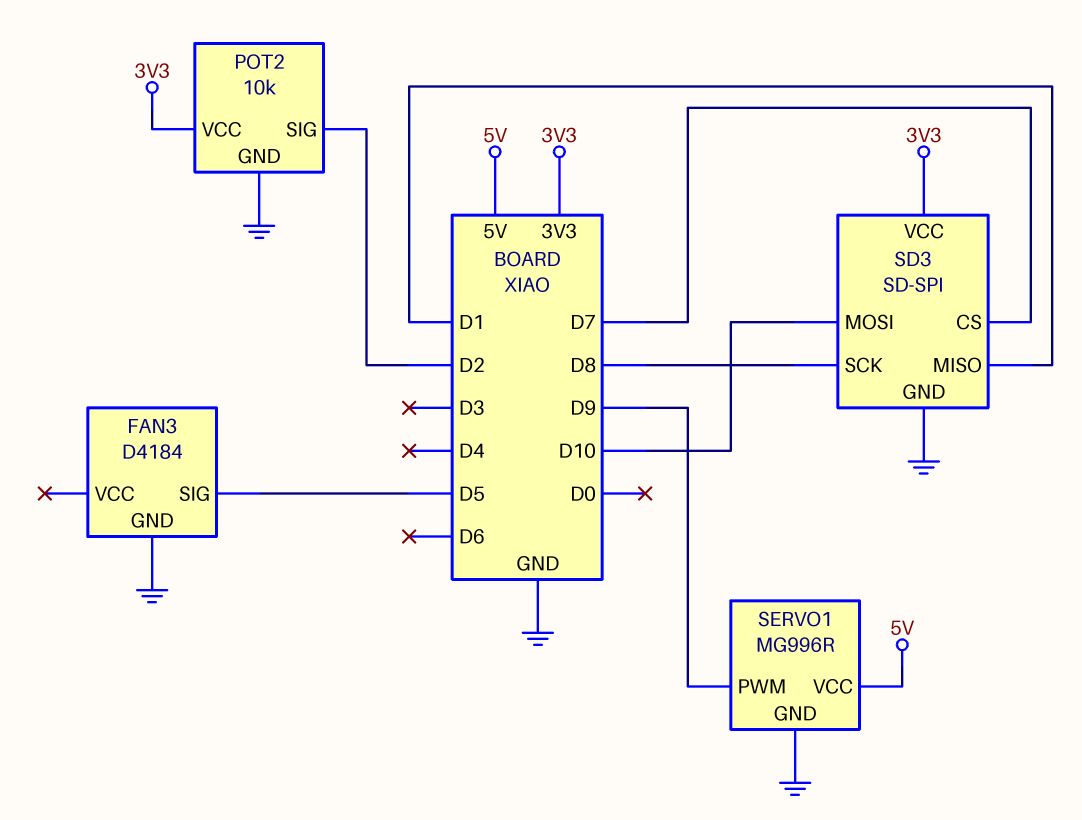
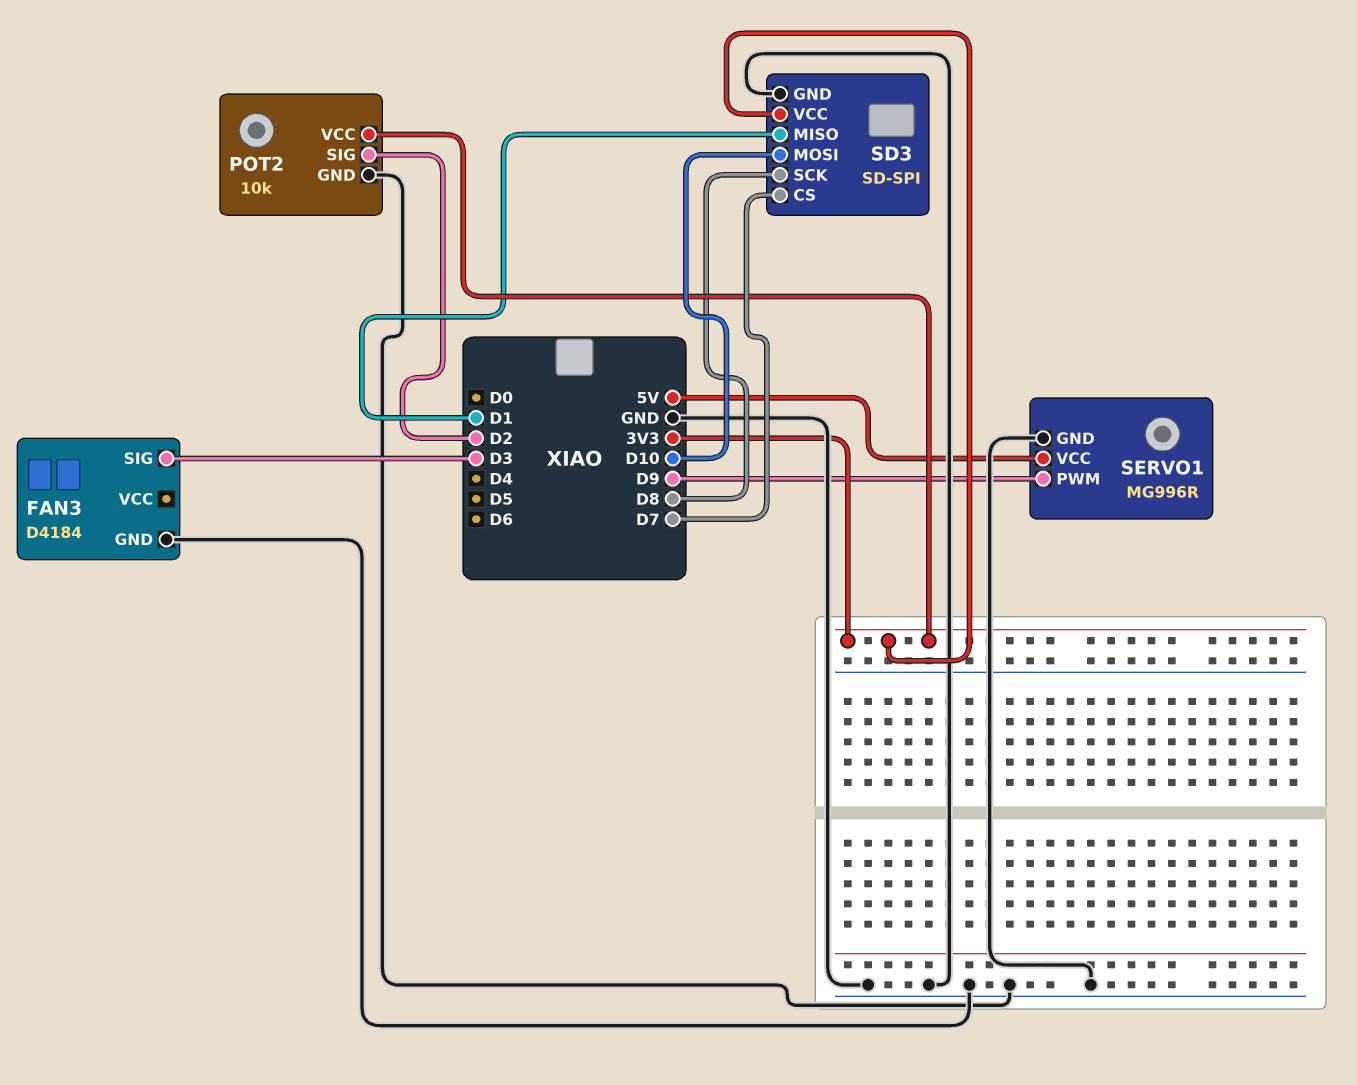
FAN3 pin SIG: D5 -> D3

